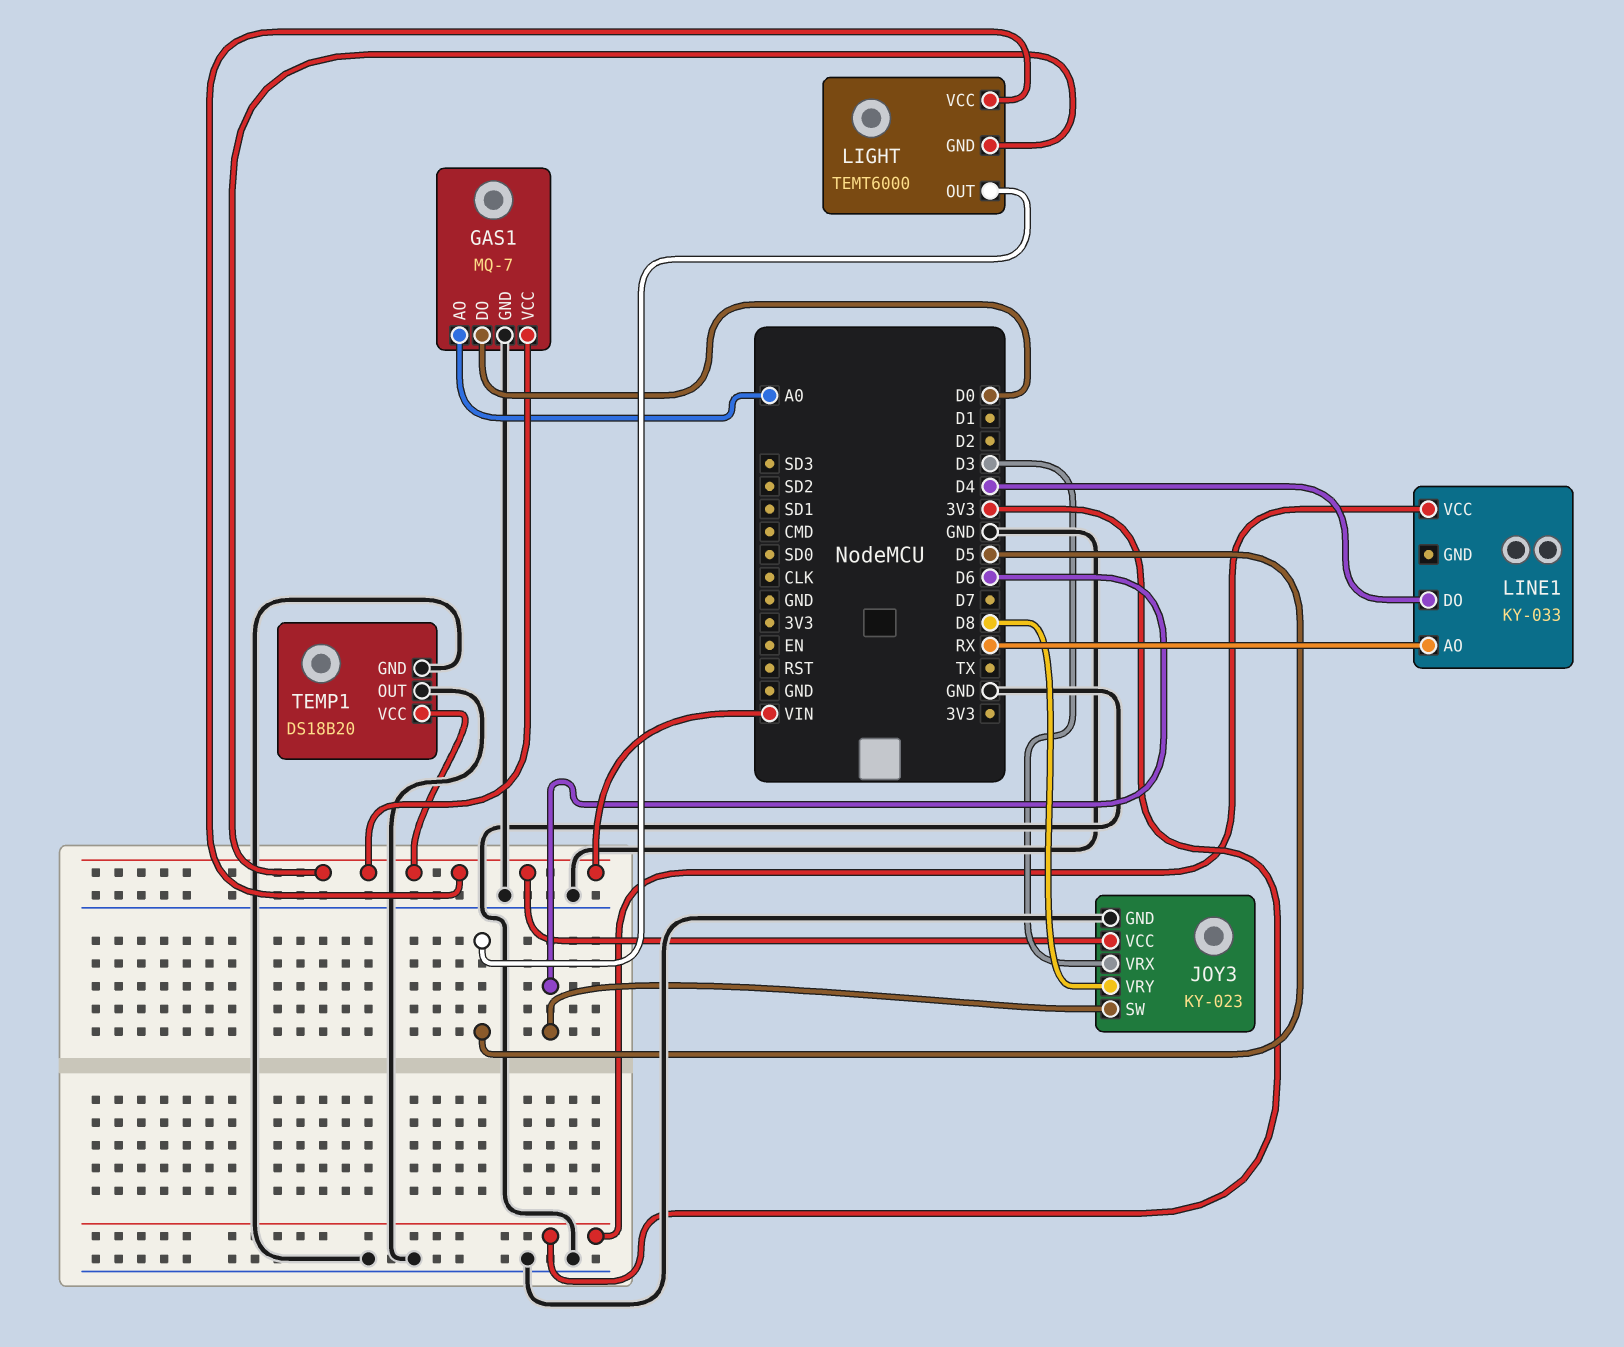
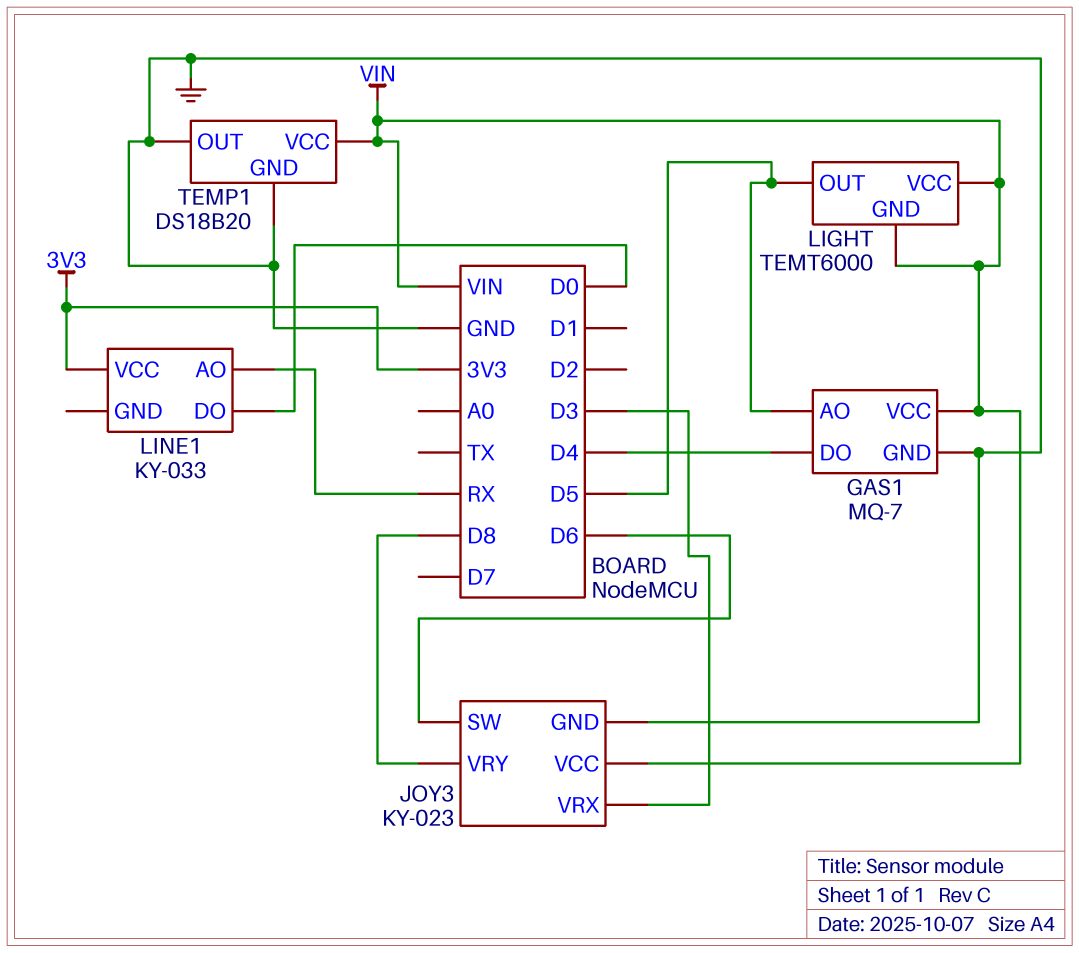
GAS1 pin AO: A0 -> D5
GAS1 pin DO: D0 -> D4
LINE1 pin DO: D4 -> D0

